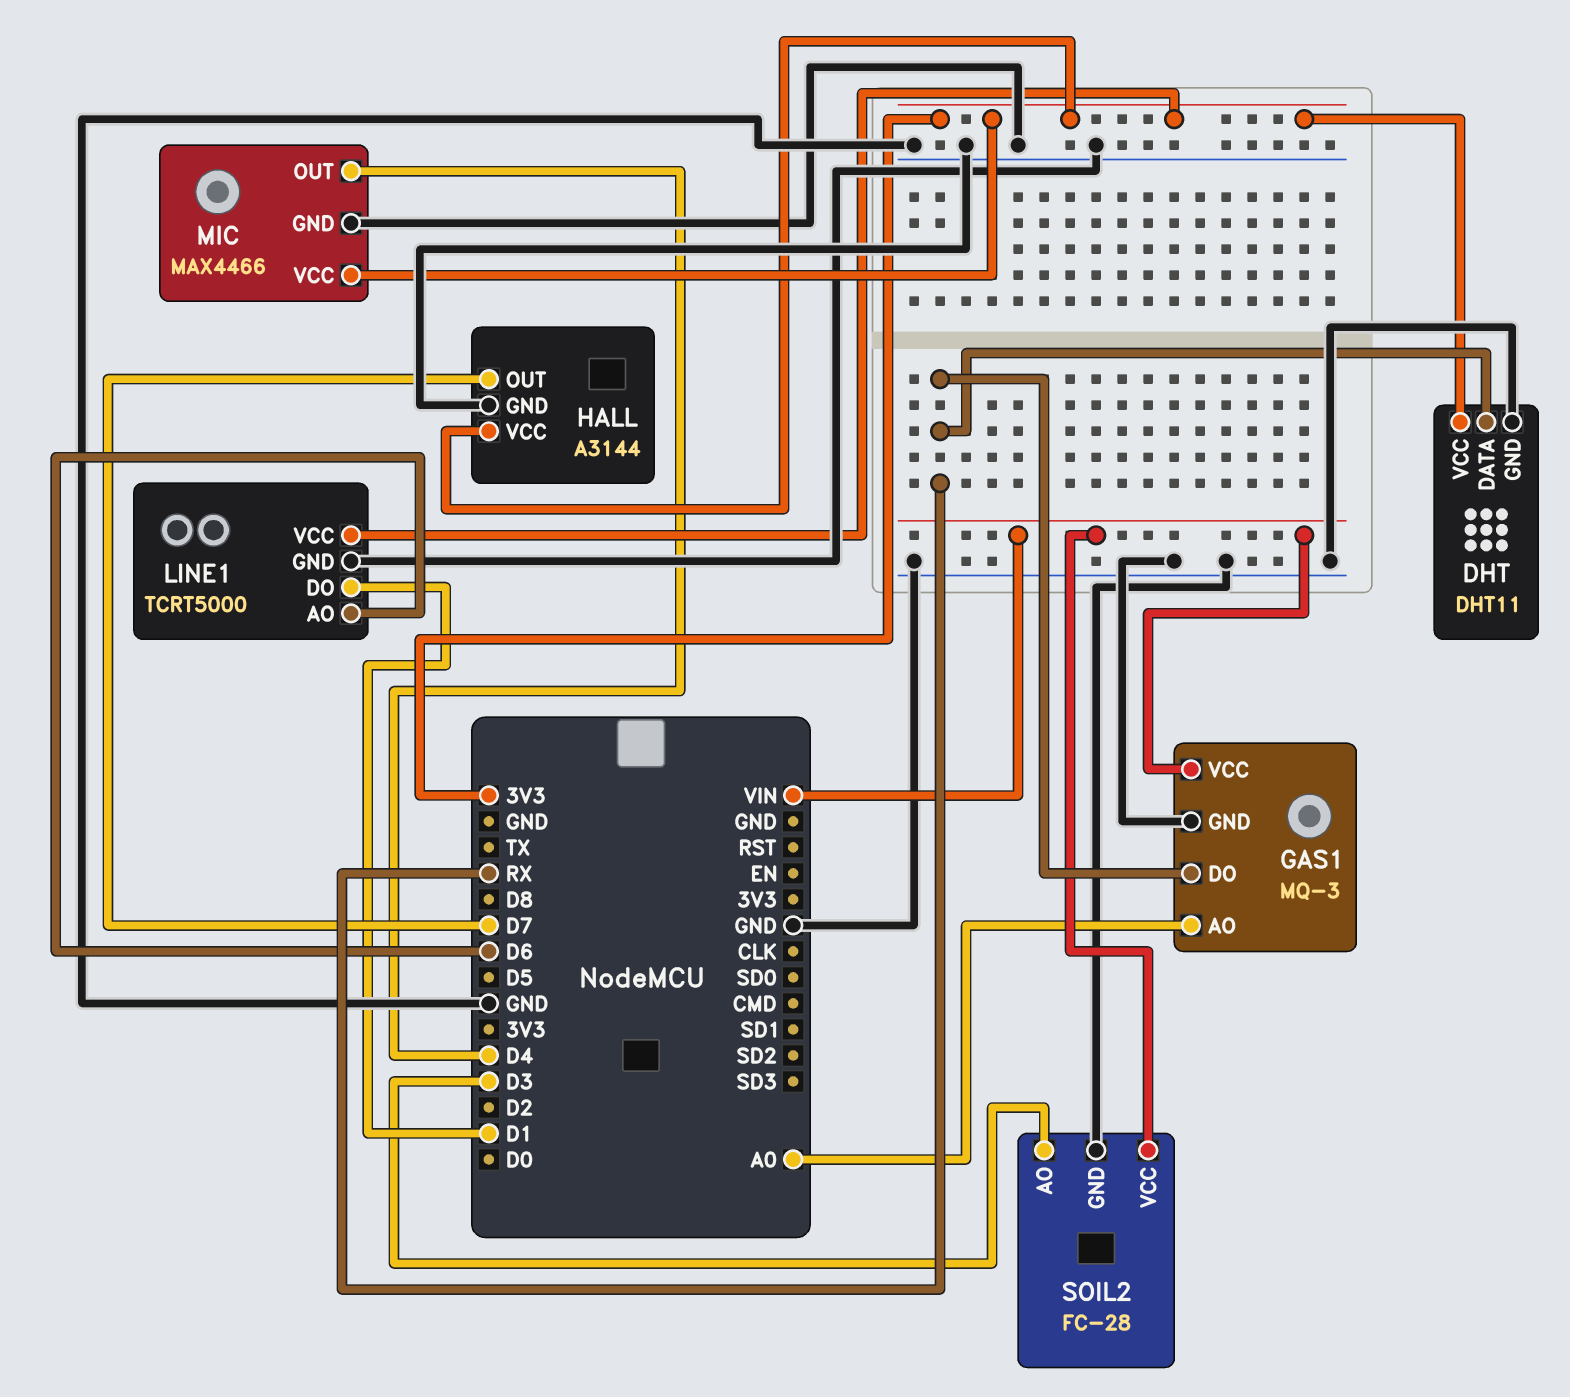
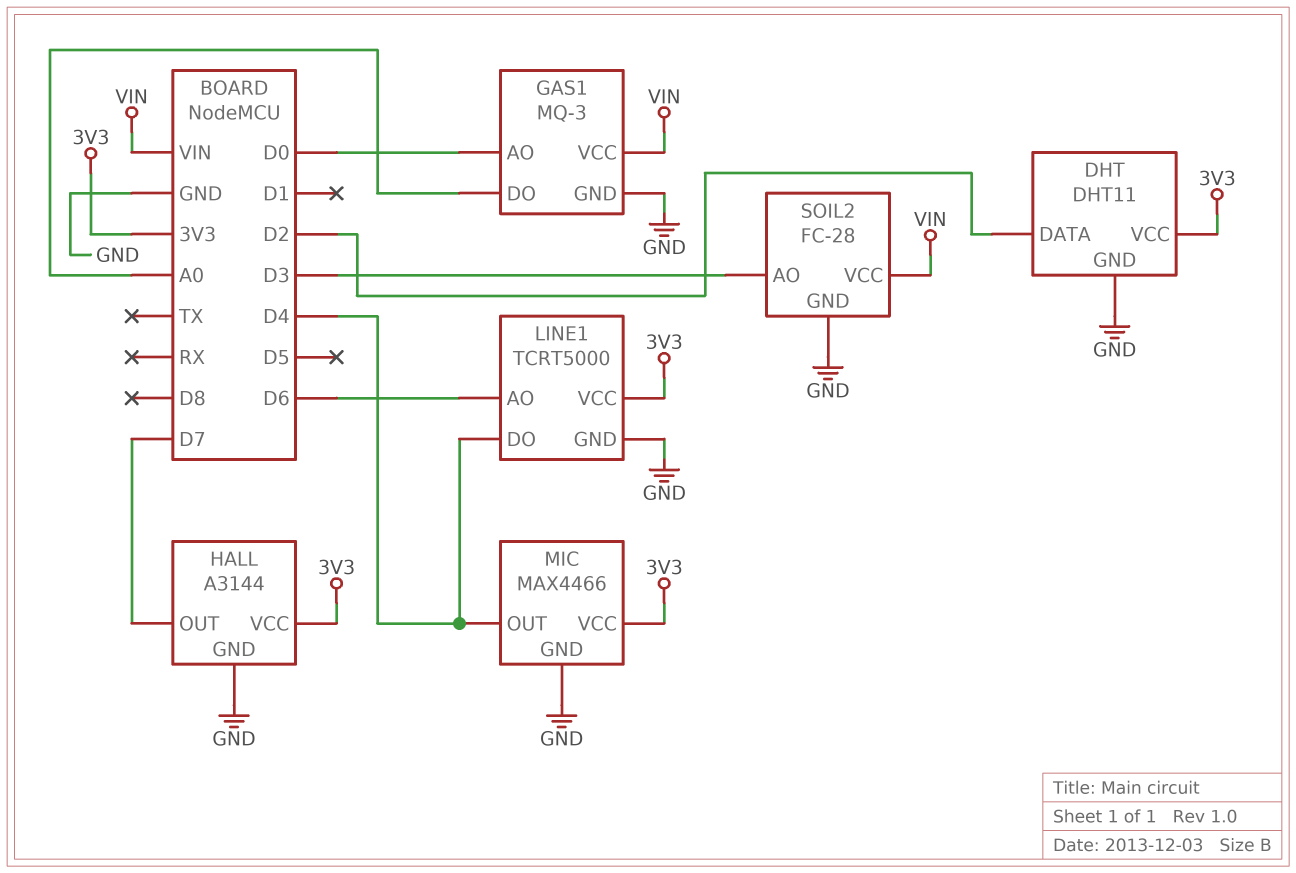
DHT pin DATA: RX -> D2
GAS1 pin AO: A0 -> D0
GAS1 pin DO: RX -> A0
LINE1 pin DO: D1 -> D4

